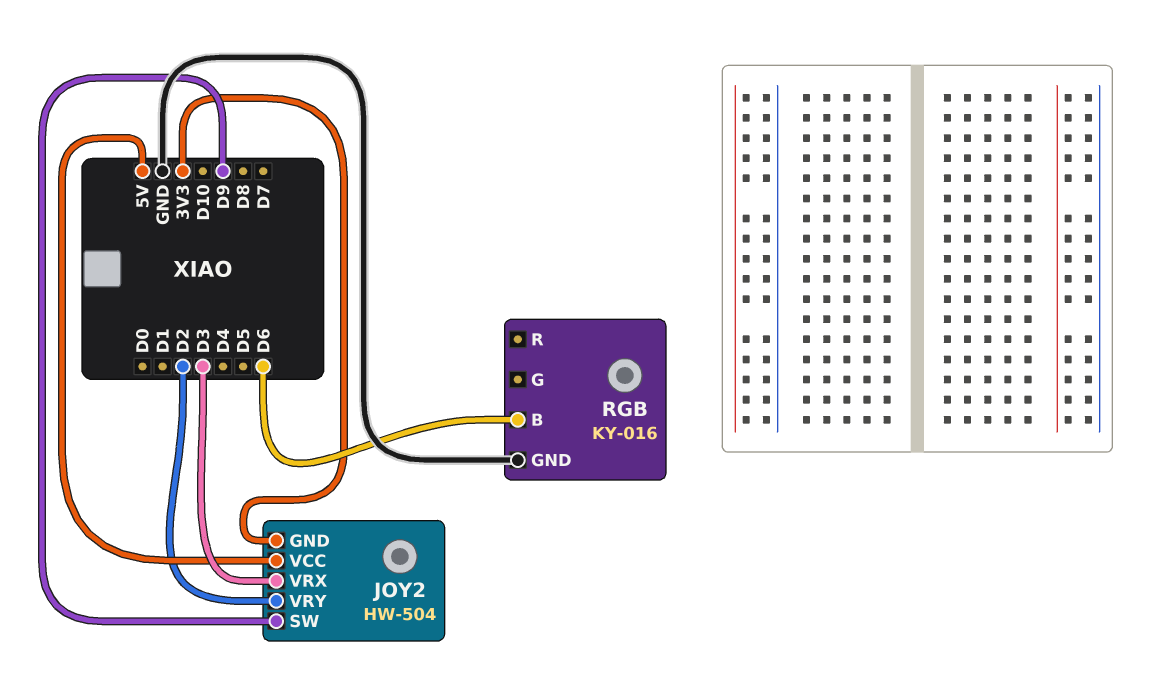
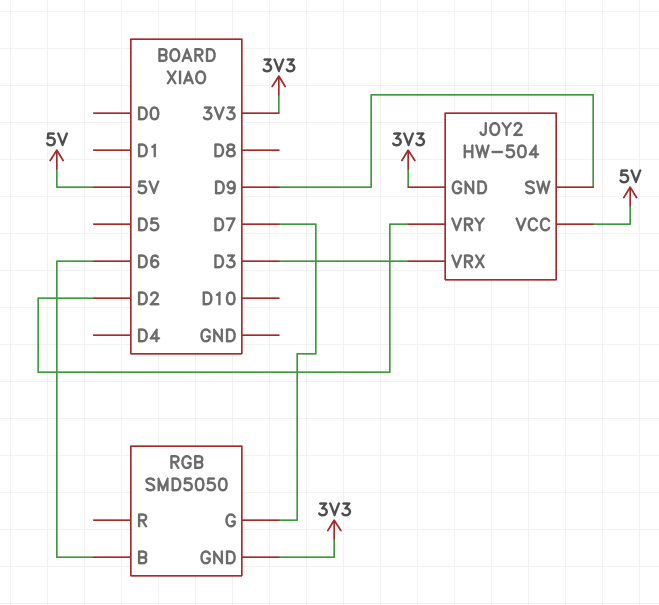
RGB: KY-016 -> SMD5050
RGB pin G: none -> D7
RGB pin GND: GND -> 3V3

